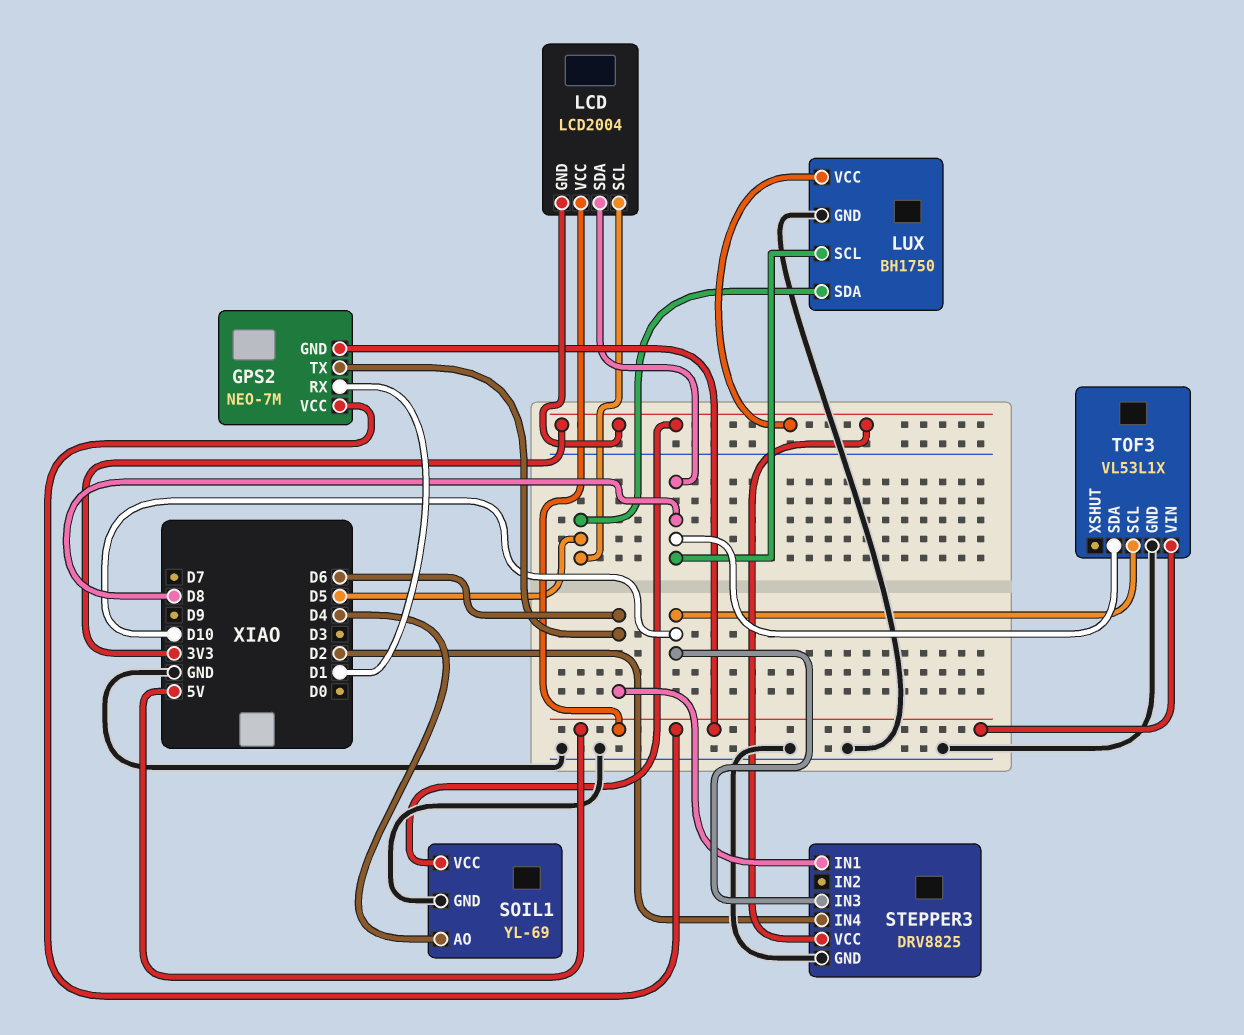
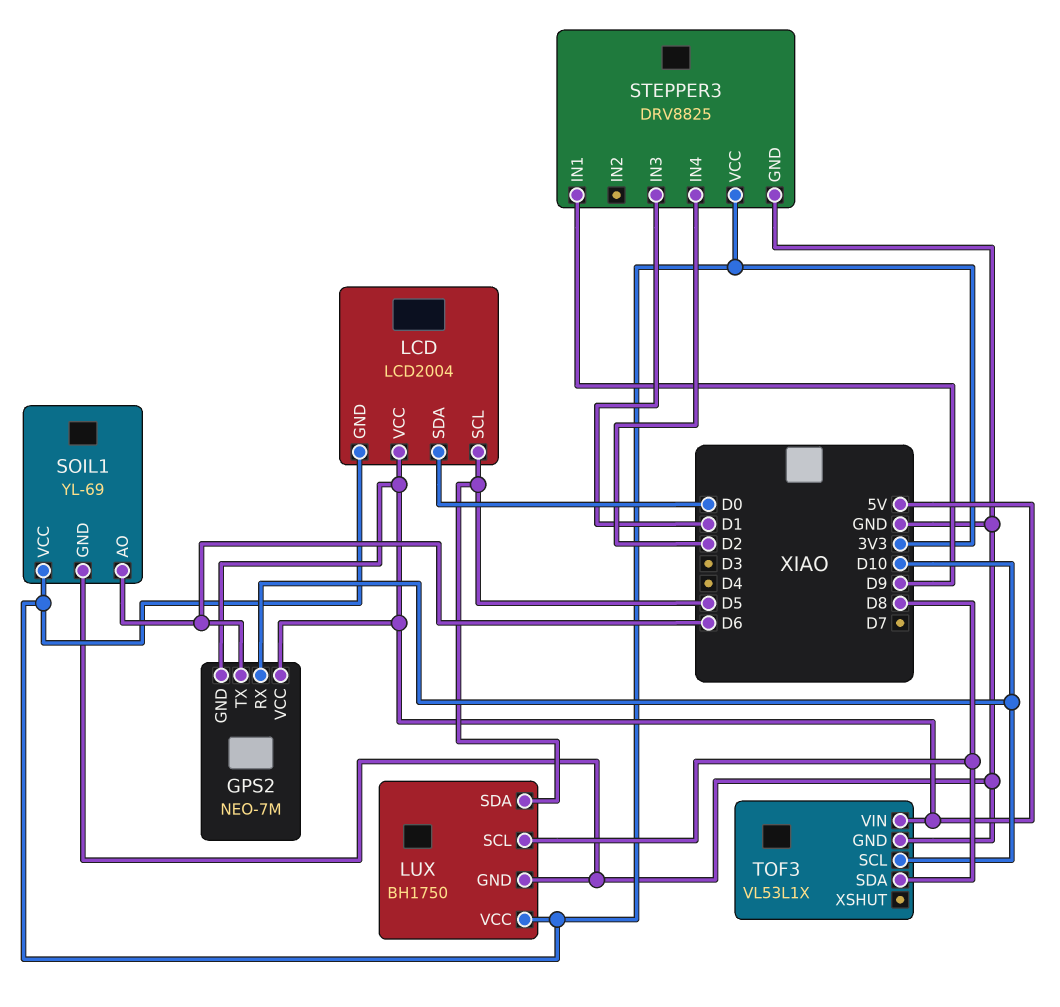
GPS2 pin RX: D1 -> D10
LCD pin SDA: D8 -> D0
SOIL1 pin AO: D4 -> D6
STEPPER3 pin IN1: D6 -> D9
STEPPER3 pin IN3: D10 -> D1

